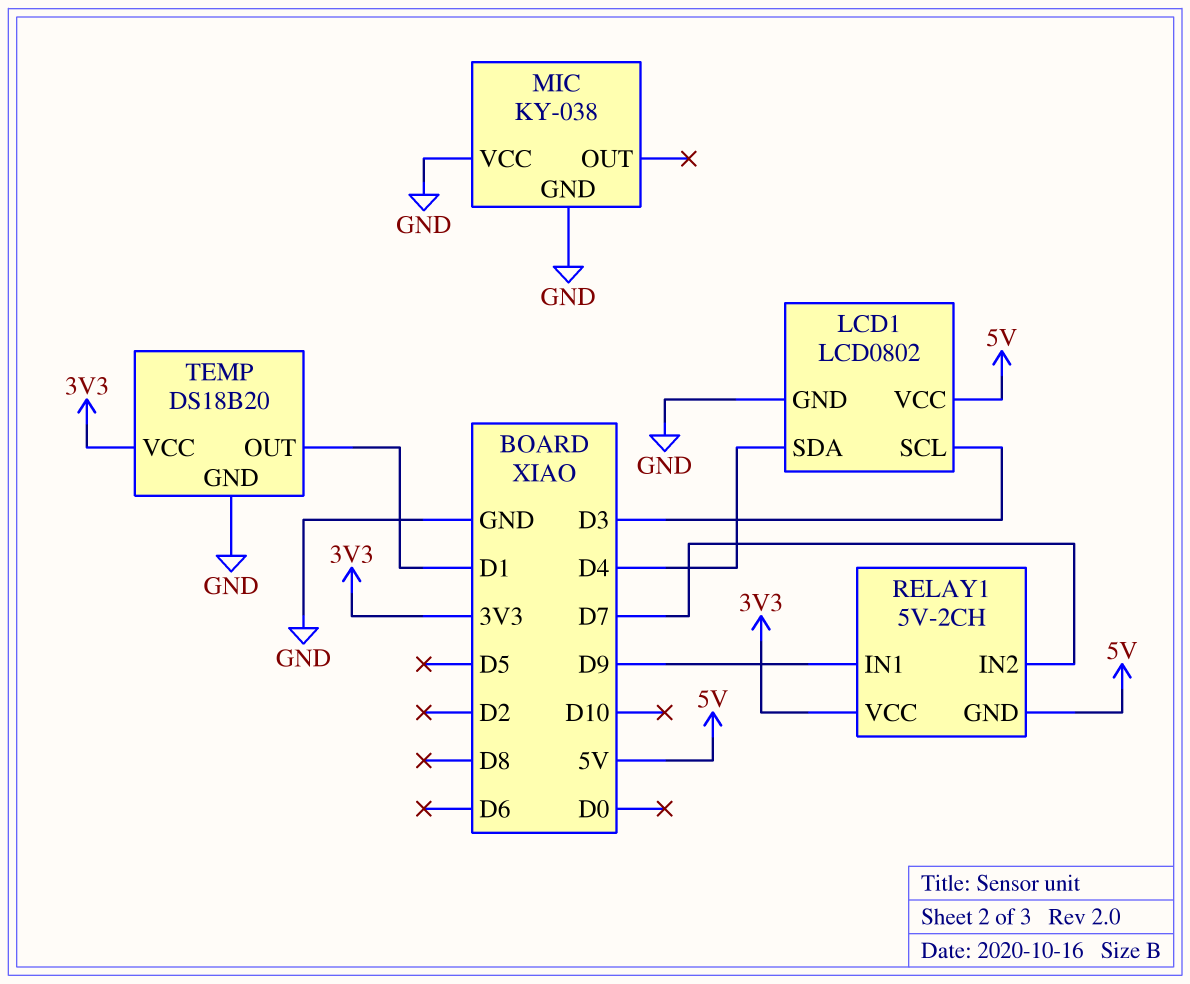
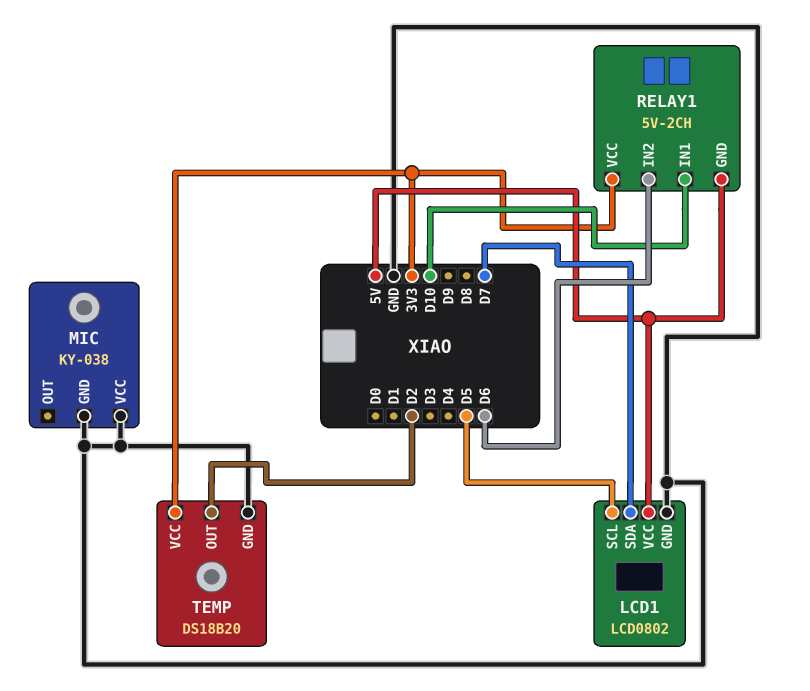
LCD1 pin SCL: D3 -> D5
LCD1 pin SDA: D4 -> D7
RELAY1 pin IN1: D9 -> D10
RELAY1 pin IN2: D7 -> D6
TEMP pin OUT: D1 -> D2

